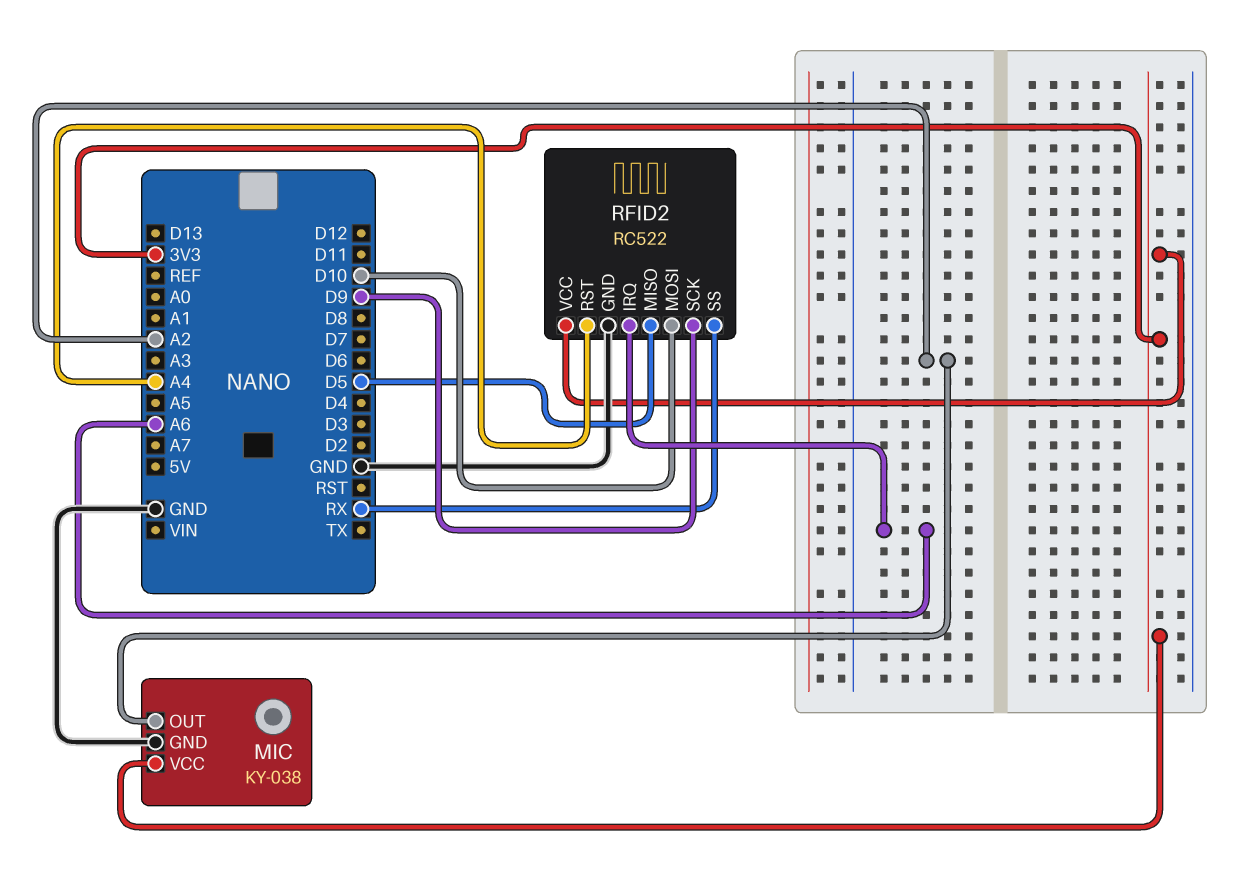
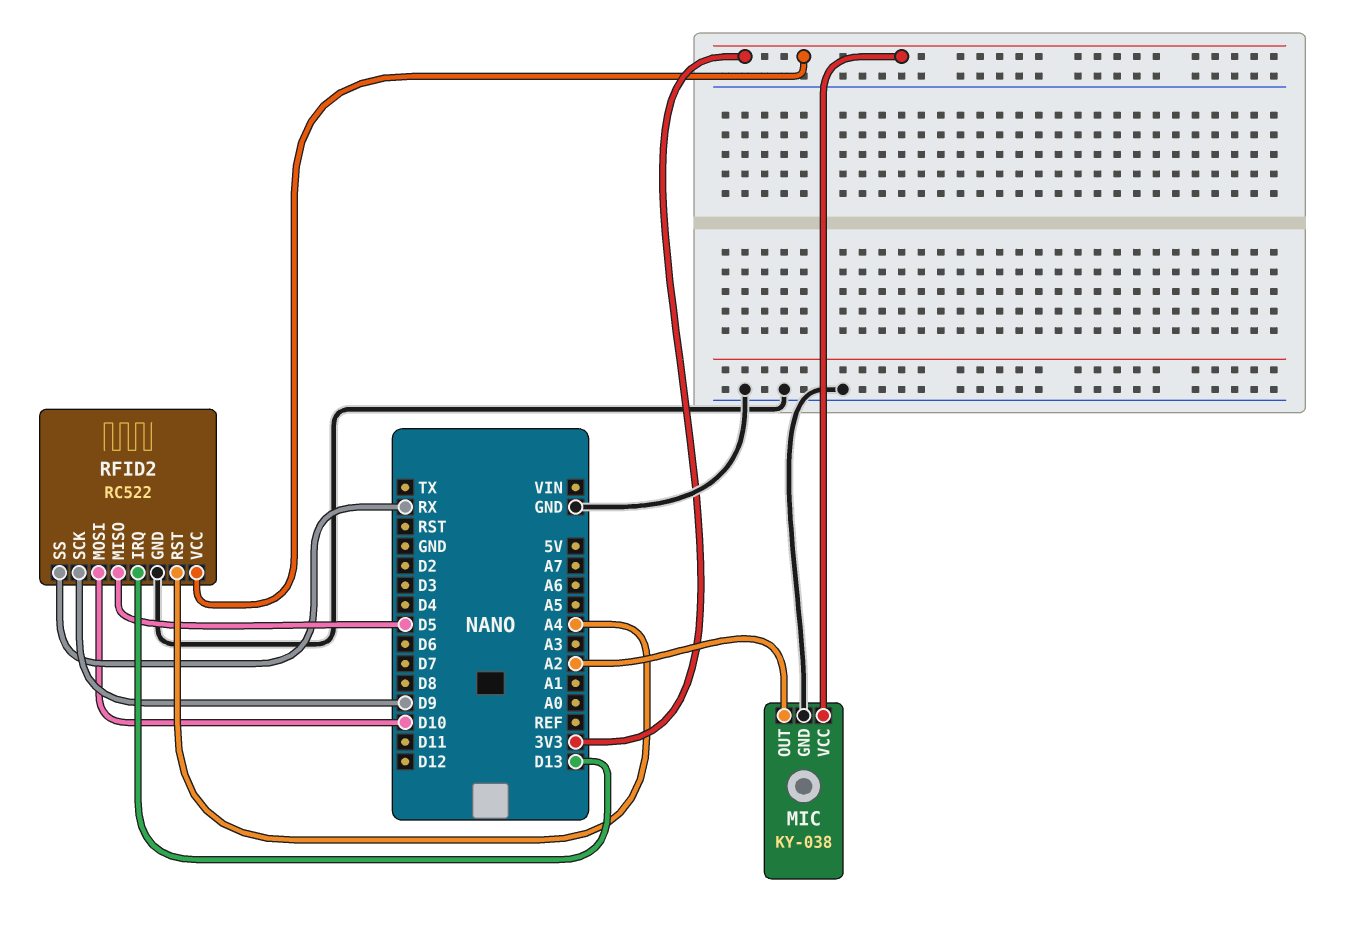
RFID2 pin IRQ: A6 -> D13

